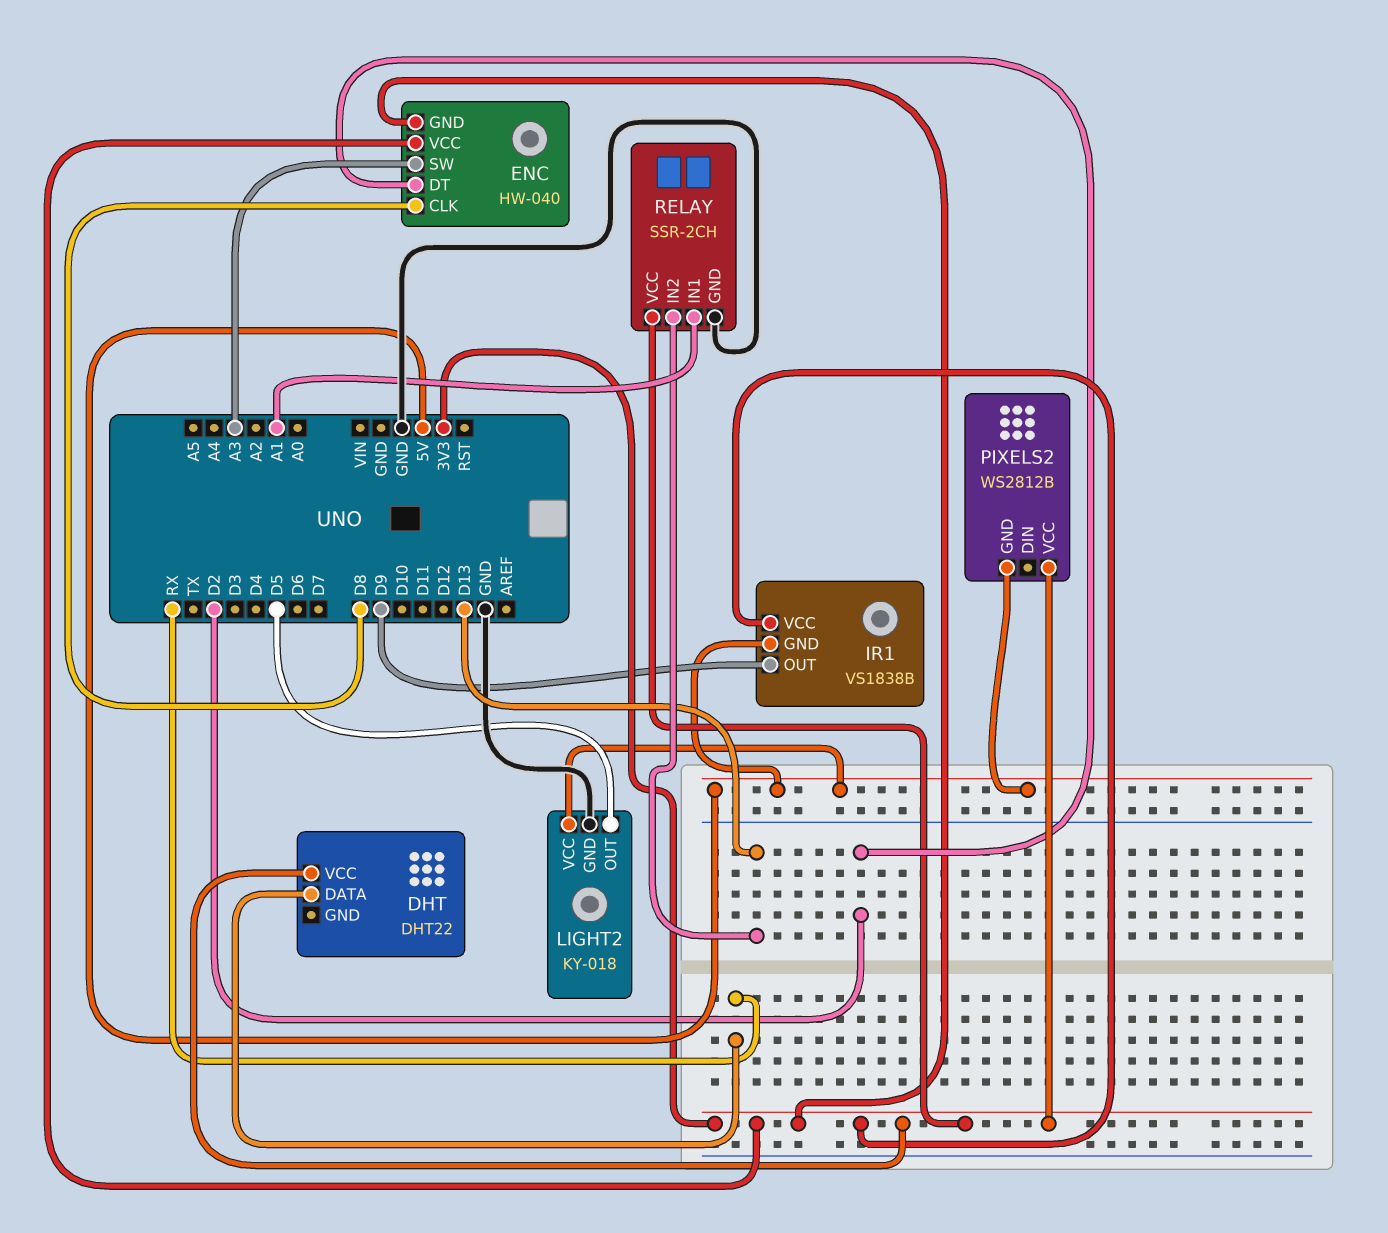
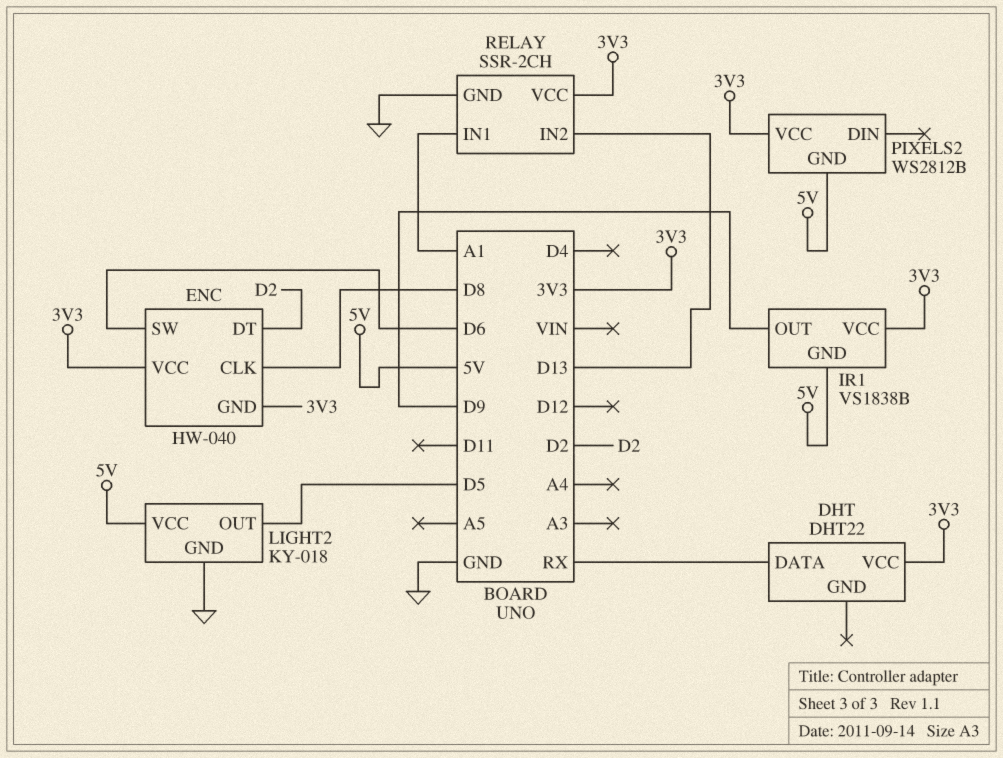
ENC pin SW: A3 -> D6

